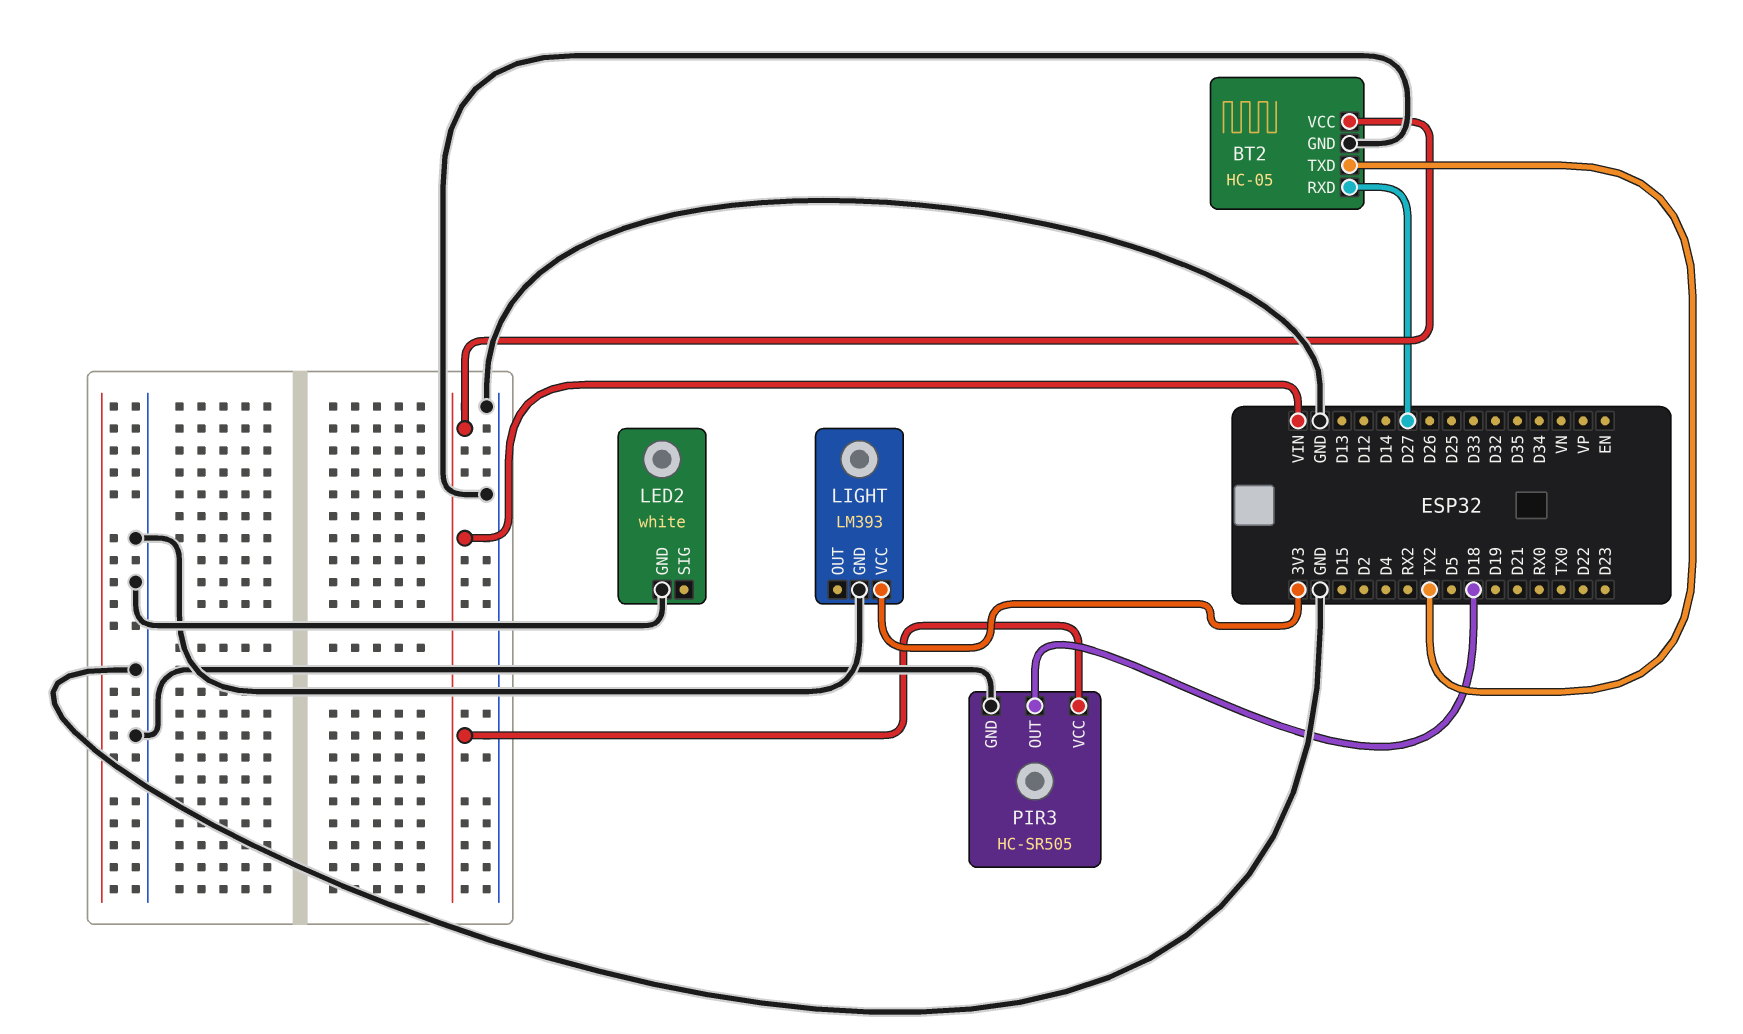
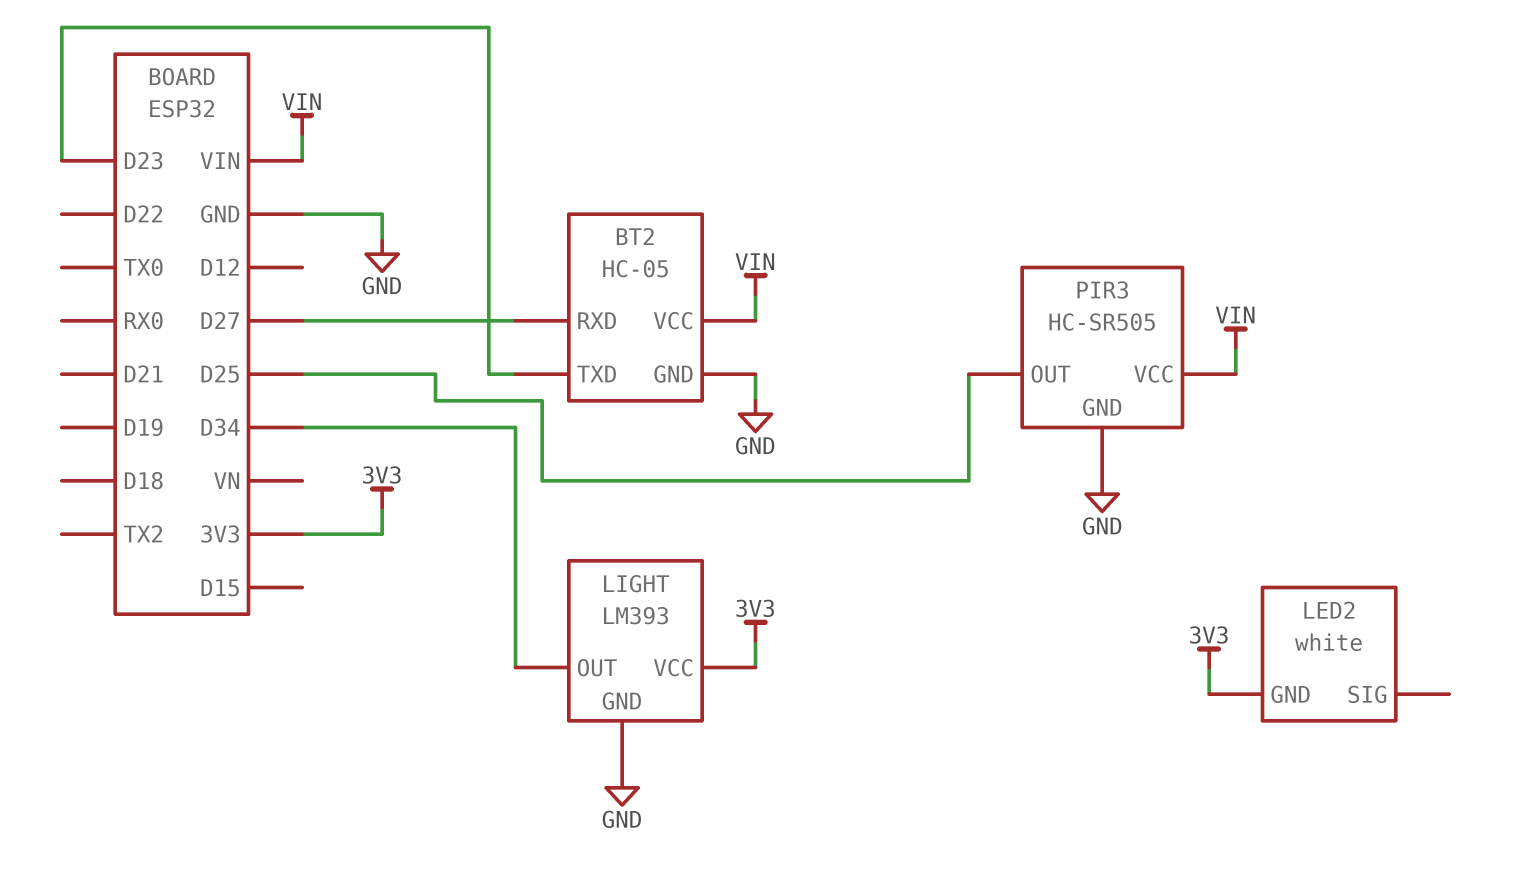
BT2 pin TXD: TX2 -> D23
LED2 pin GND: GND -> 3V3
LIGHT pin OUT: none -> D34
PIR3 pin OUT: D18 -> D25

